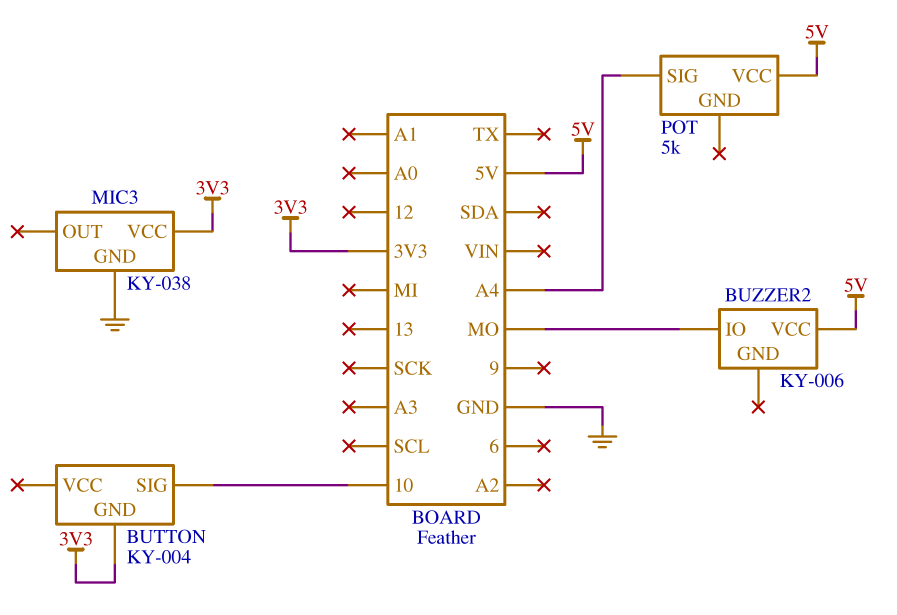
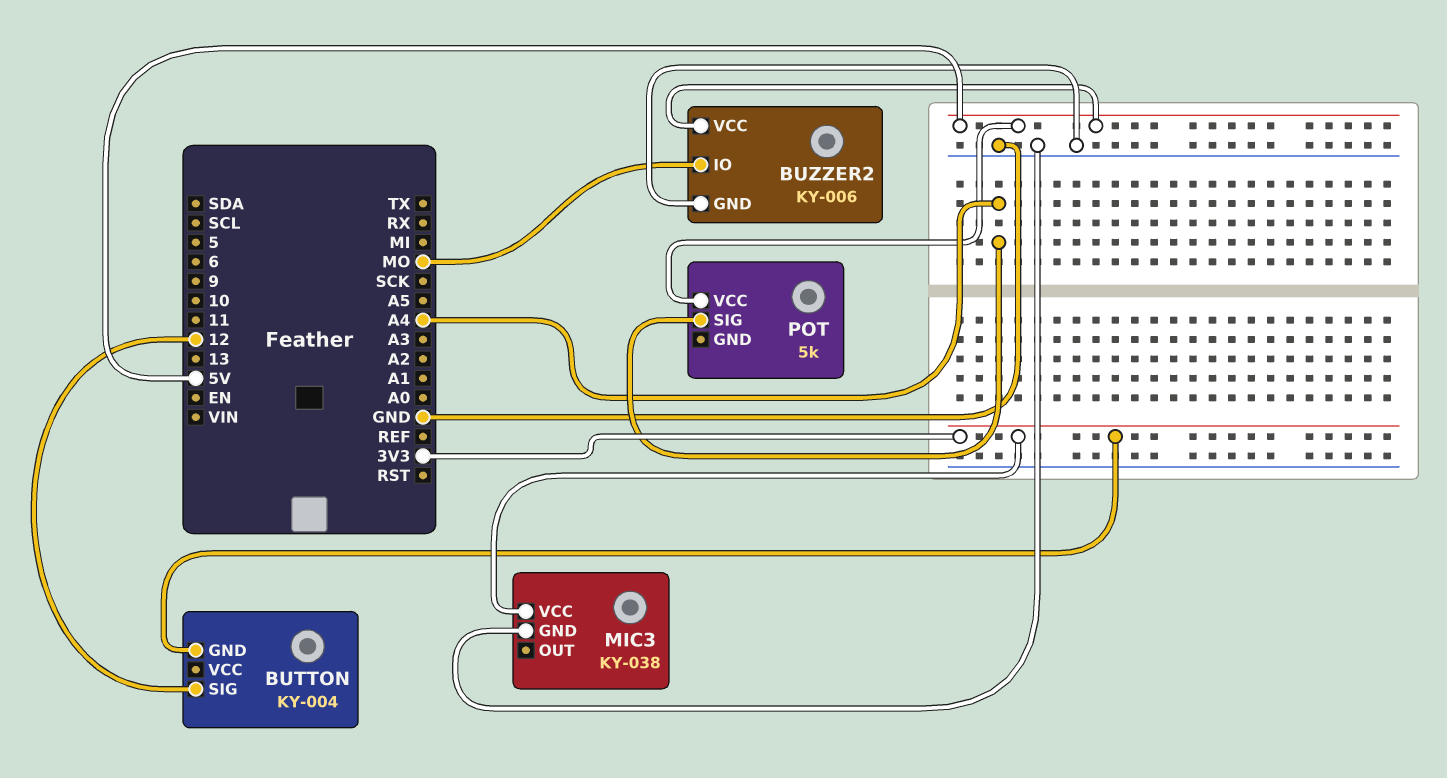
BUTTON pin SIG: 10 -> 12
BUZZER2 pin GND: none -> GND

